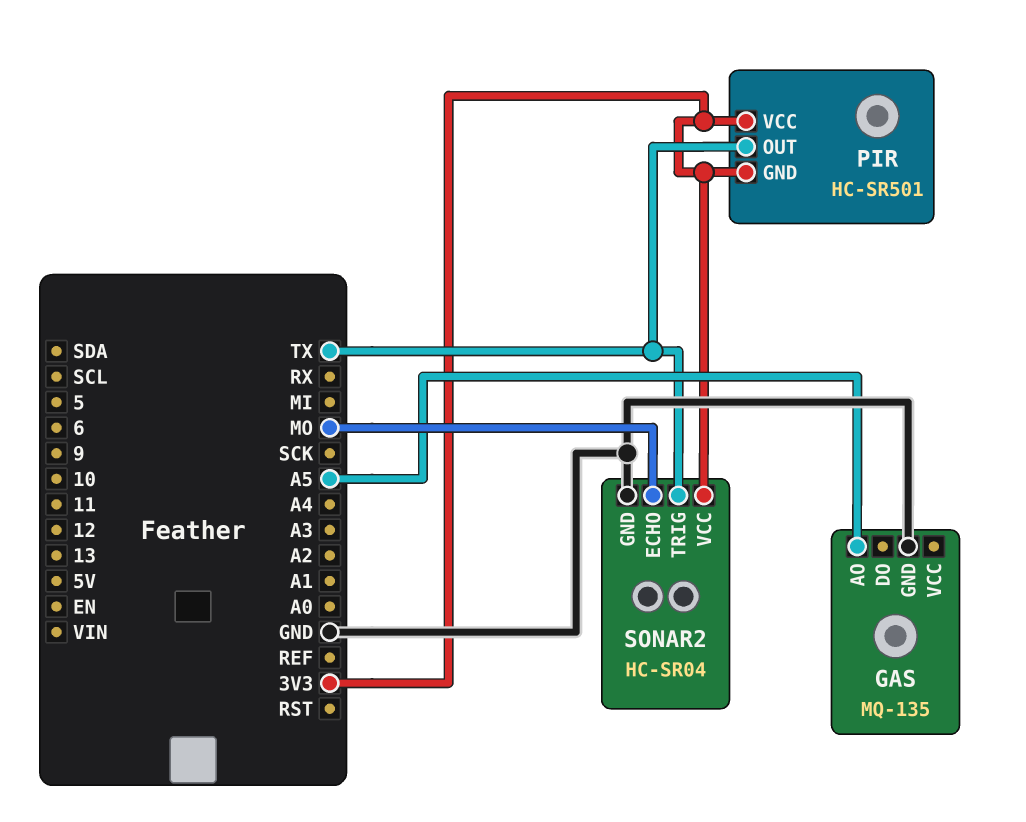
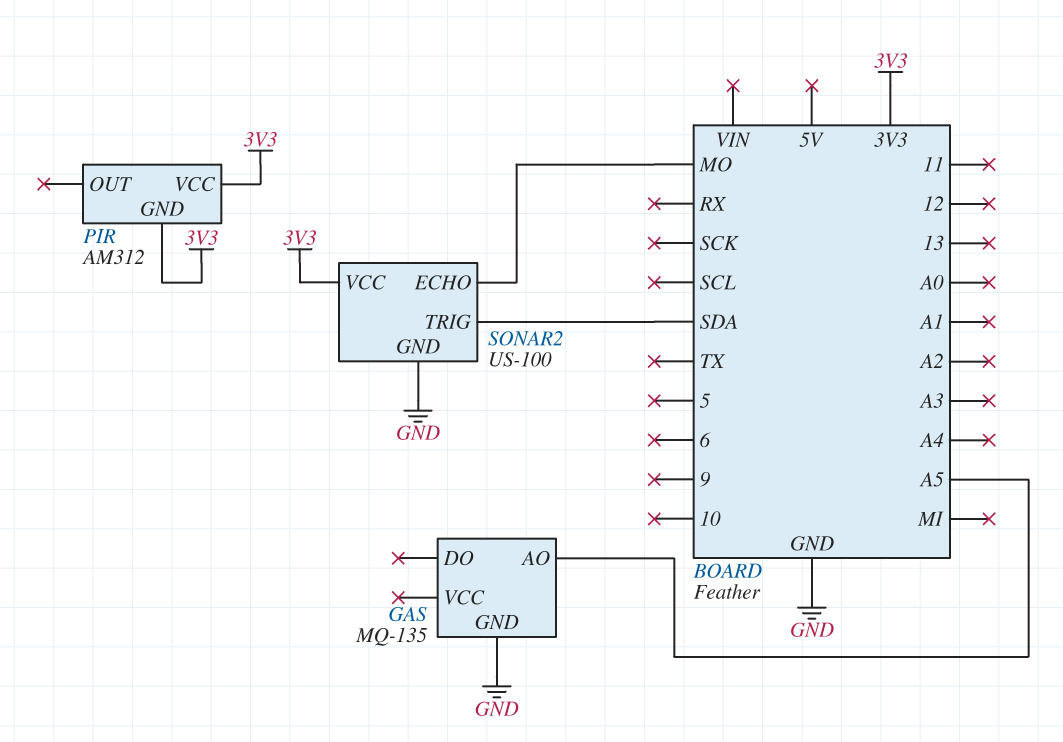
PIR: HC-SR501 -> AM312
PIR pin OUT: TX -> none
SONAR2: HC-SR04 -> US-100
SONAR2 pin TRIG: TX -> SDA

